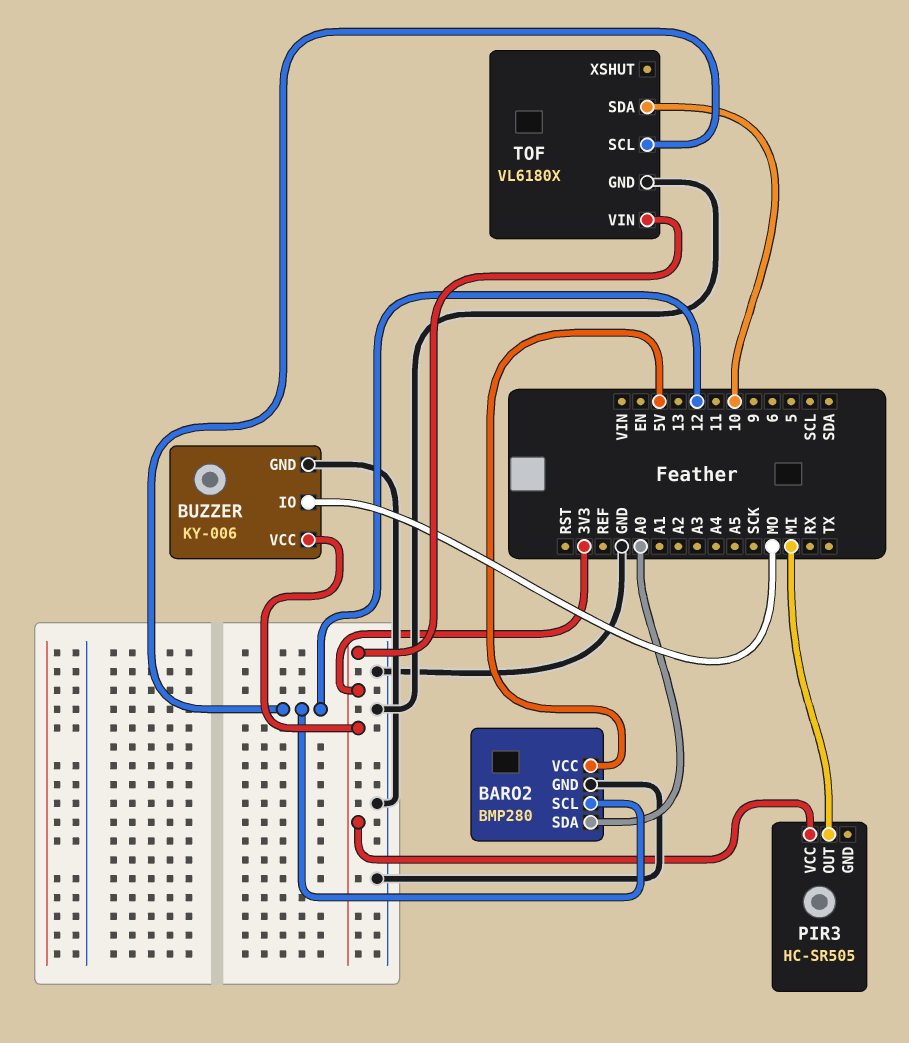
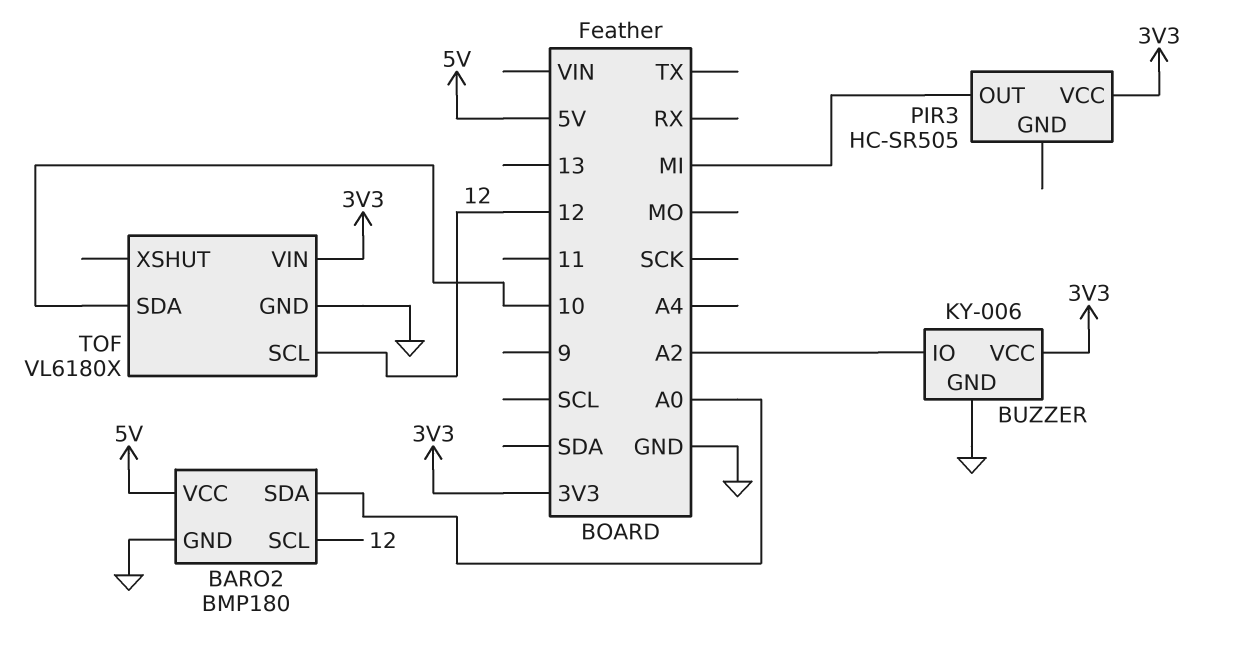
BARO2: BMP280 -> BMP180
BUZZER pin IO: MO -> A2

